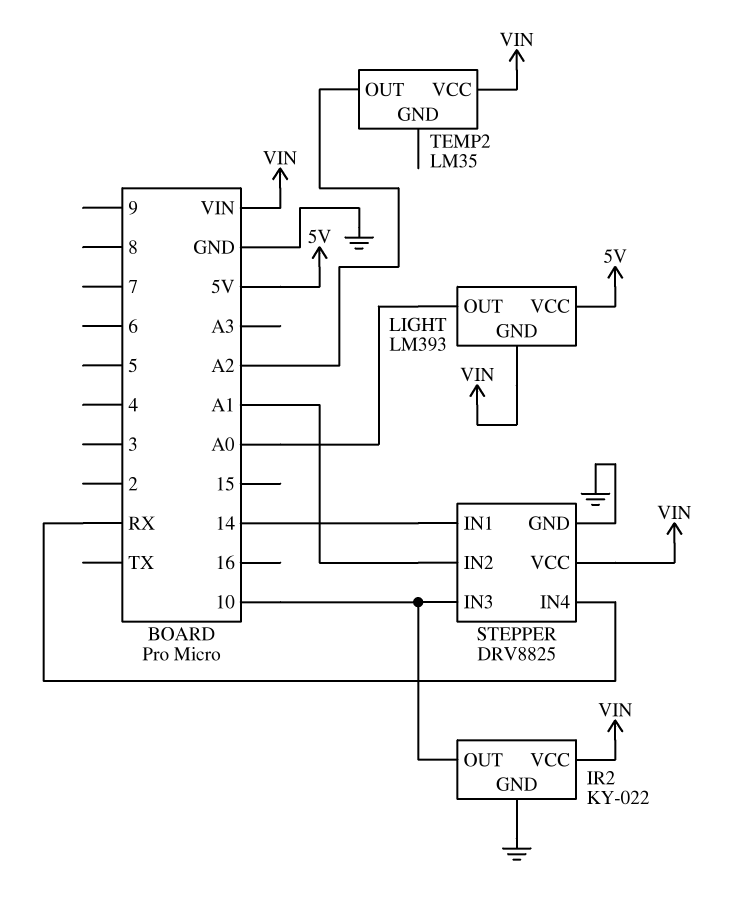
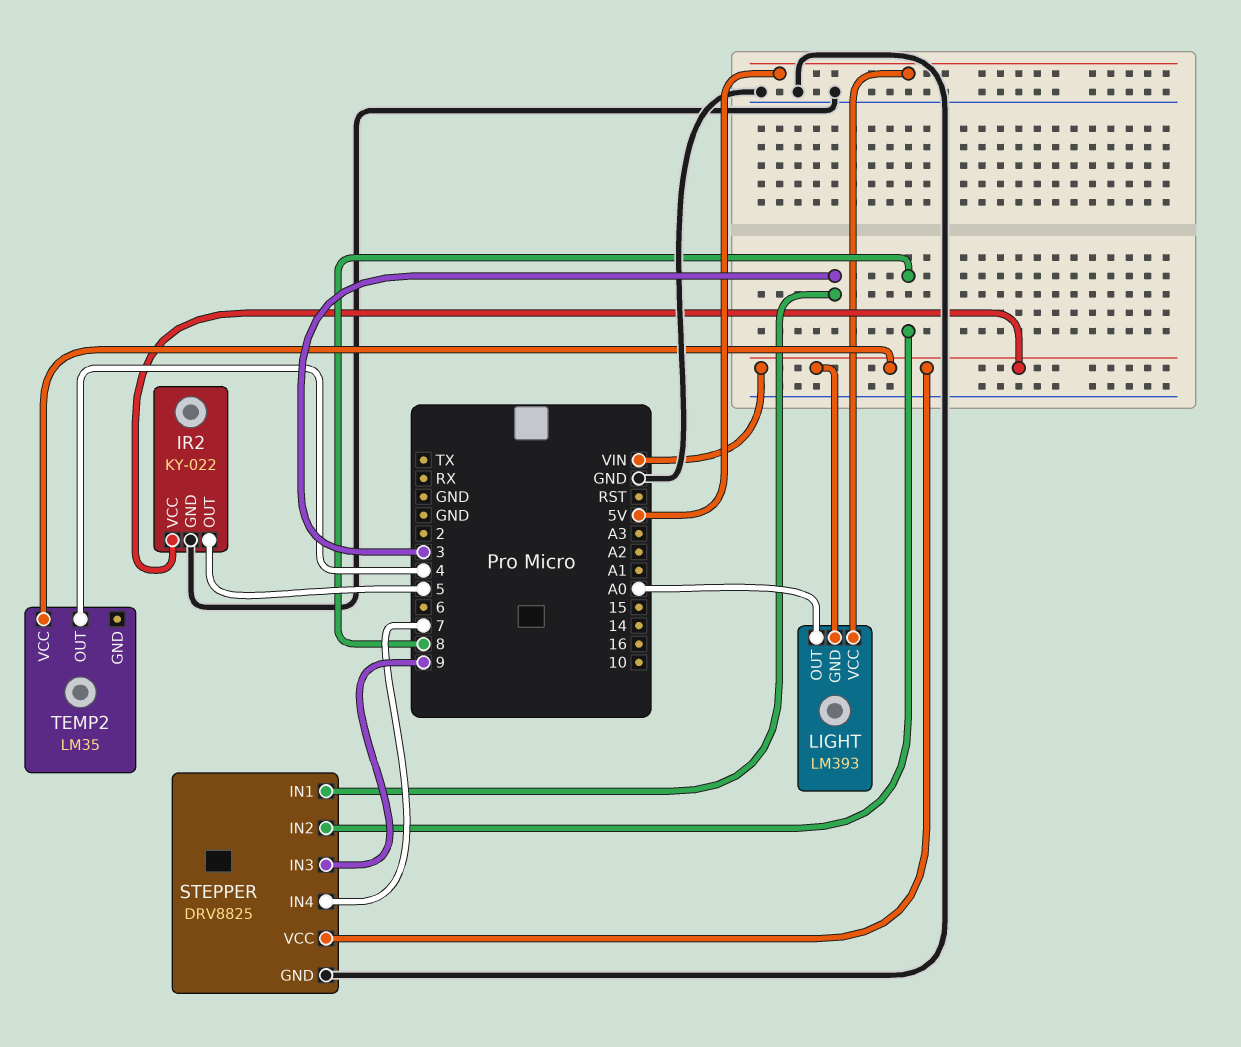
IR2 pin OUT: 10 -> 5
STEPPER pin IN1: 14 -> 3
STEPPER pin IN2: A1 -> 8
STEPPER pin IN3: 10 -> 9
STEPPER pin IN4: RX -> 7
TEMP2 pin OUT: A2 -> 4

